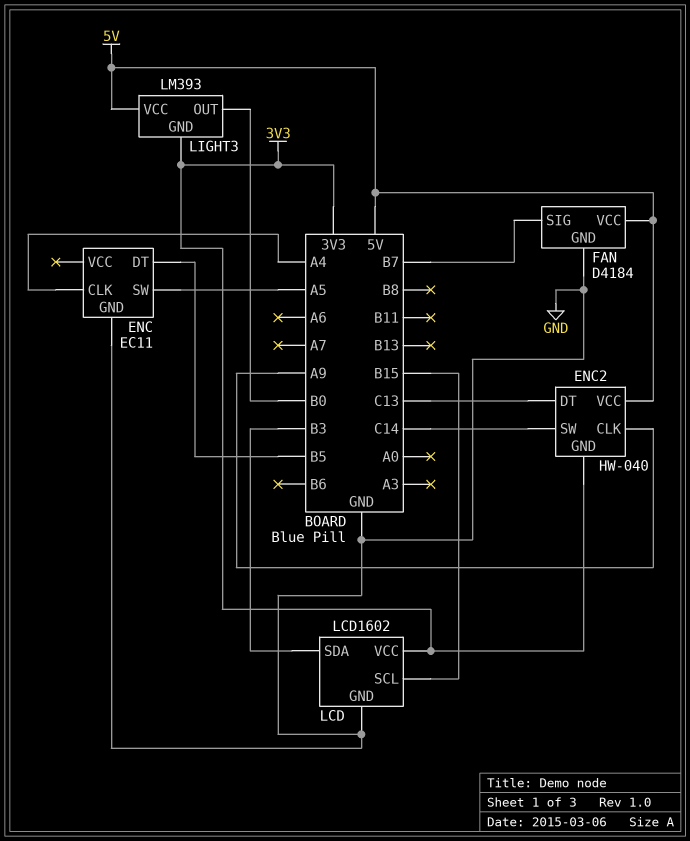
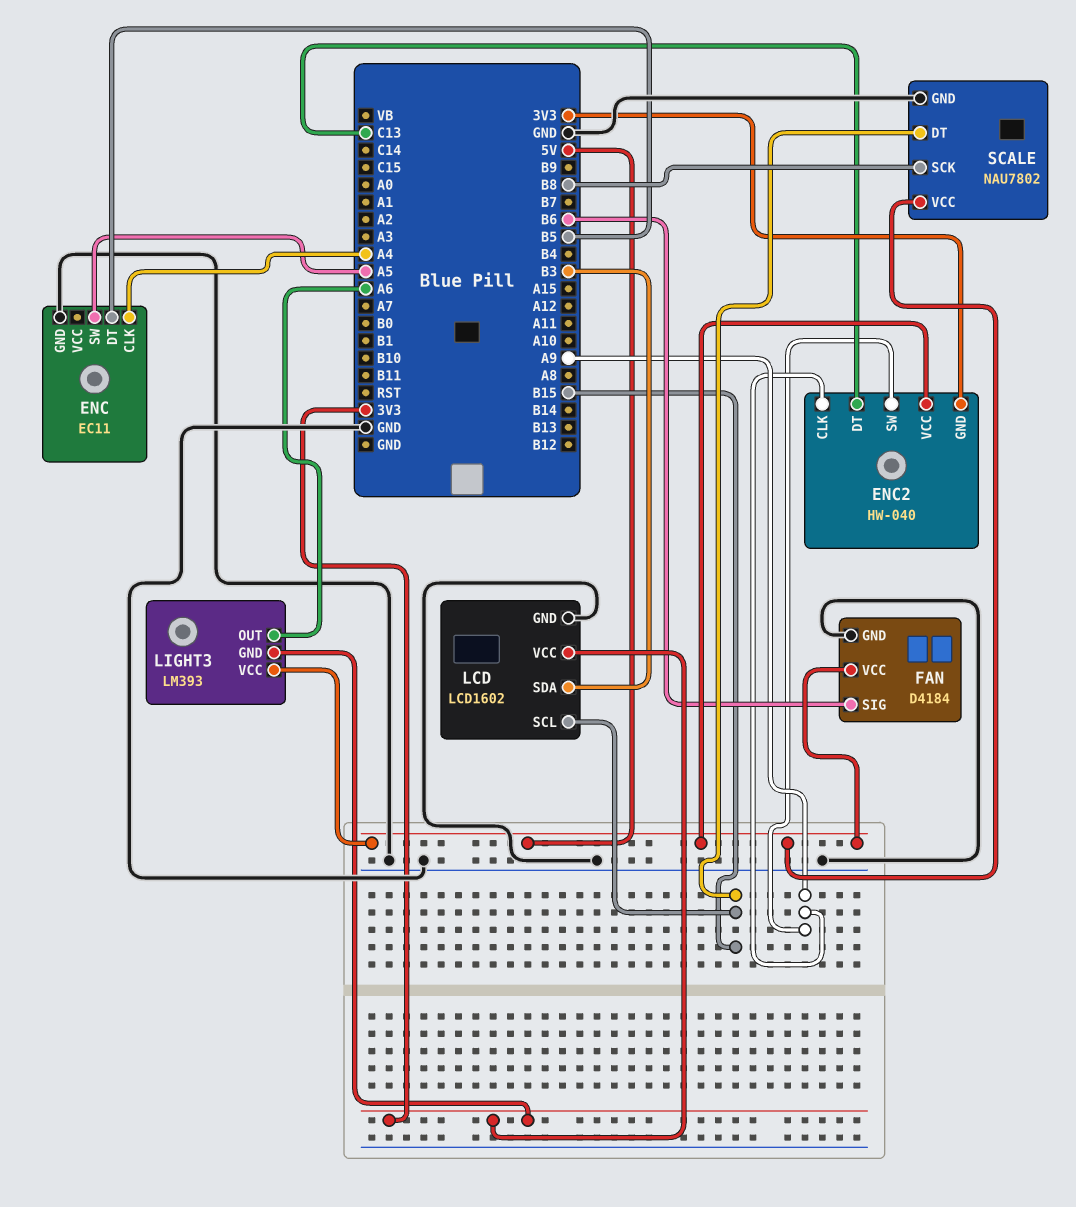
ENC2 pin SW: C14 -> A9
FAN pin SIG: B7 -> B6
LIGHT3 pin OUT: B0 -> A6
SCALE: none -> NAU7802
SCALE pin DT: none -> B15
SCALE pin GND: none -> GND
SCALE pin SCK: none -> B8
SCALE pin VCC: none -> 5V

